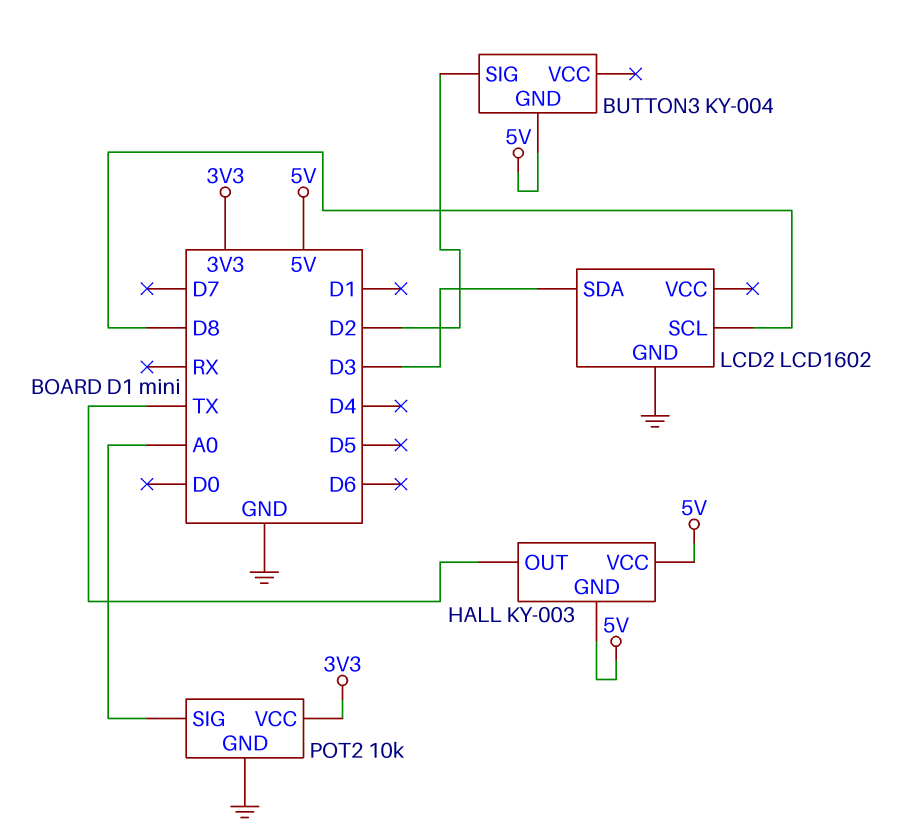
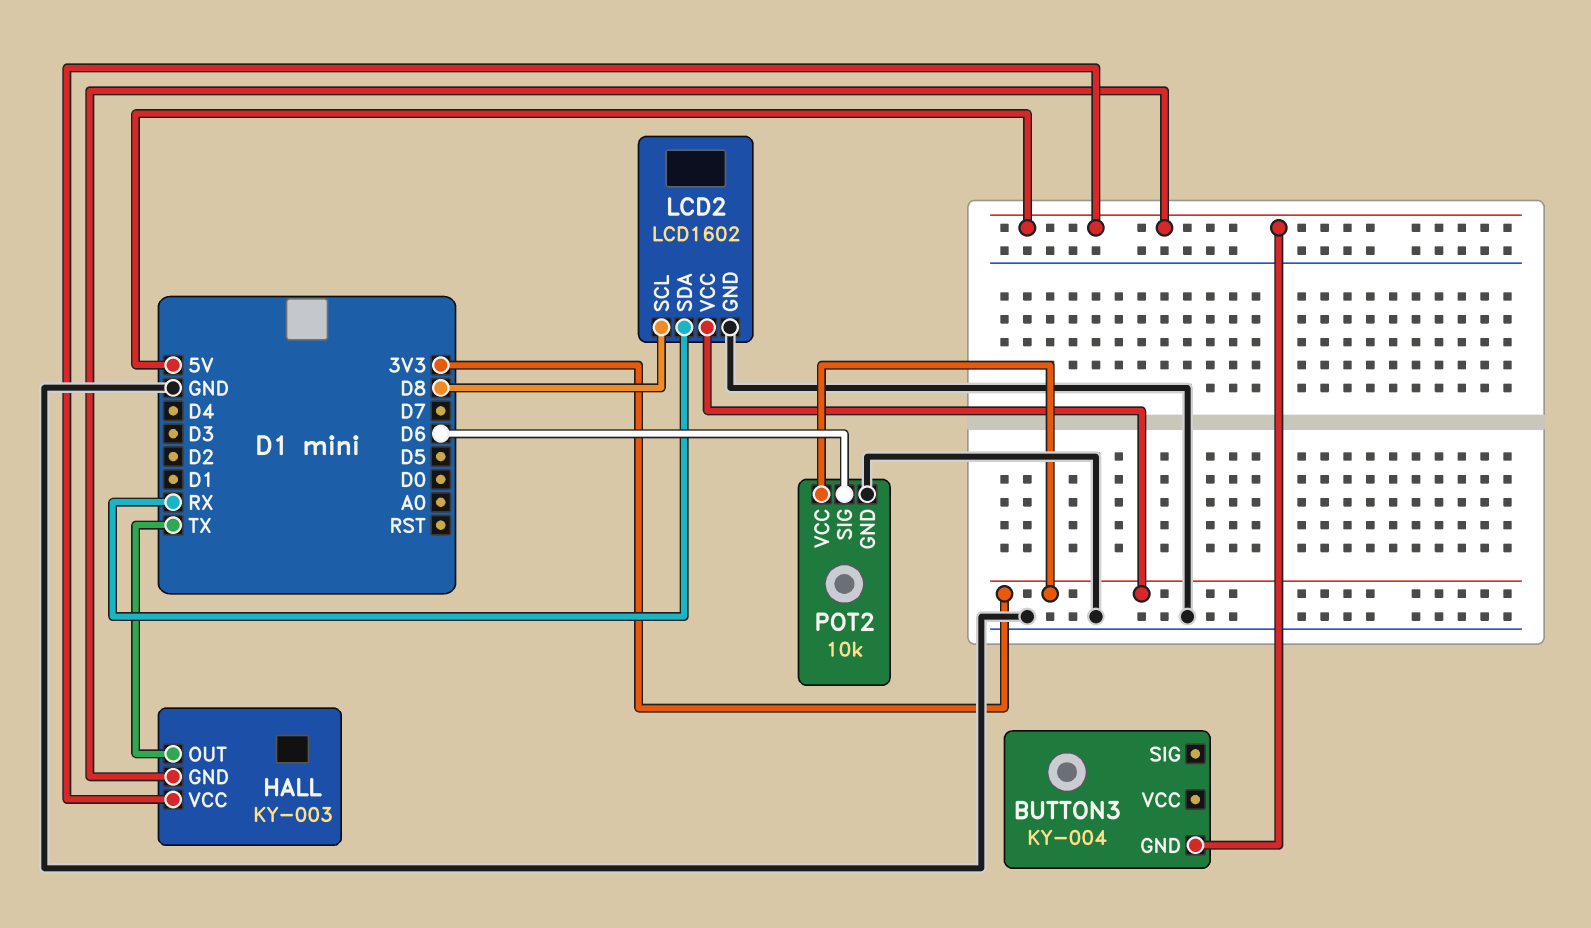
BUTTON3 pin SIG: D2 -> none
LCD2 pin SDA: D3 -> RX
LCD2 pin VCC: none -> 3V3
POT2 pin SIG: A0 -> D6

